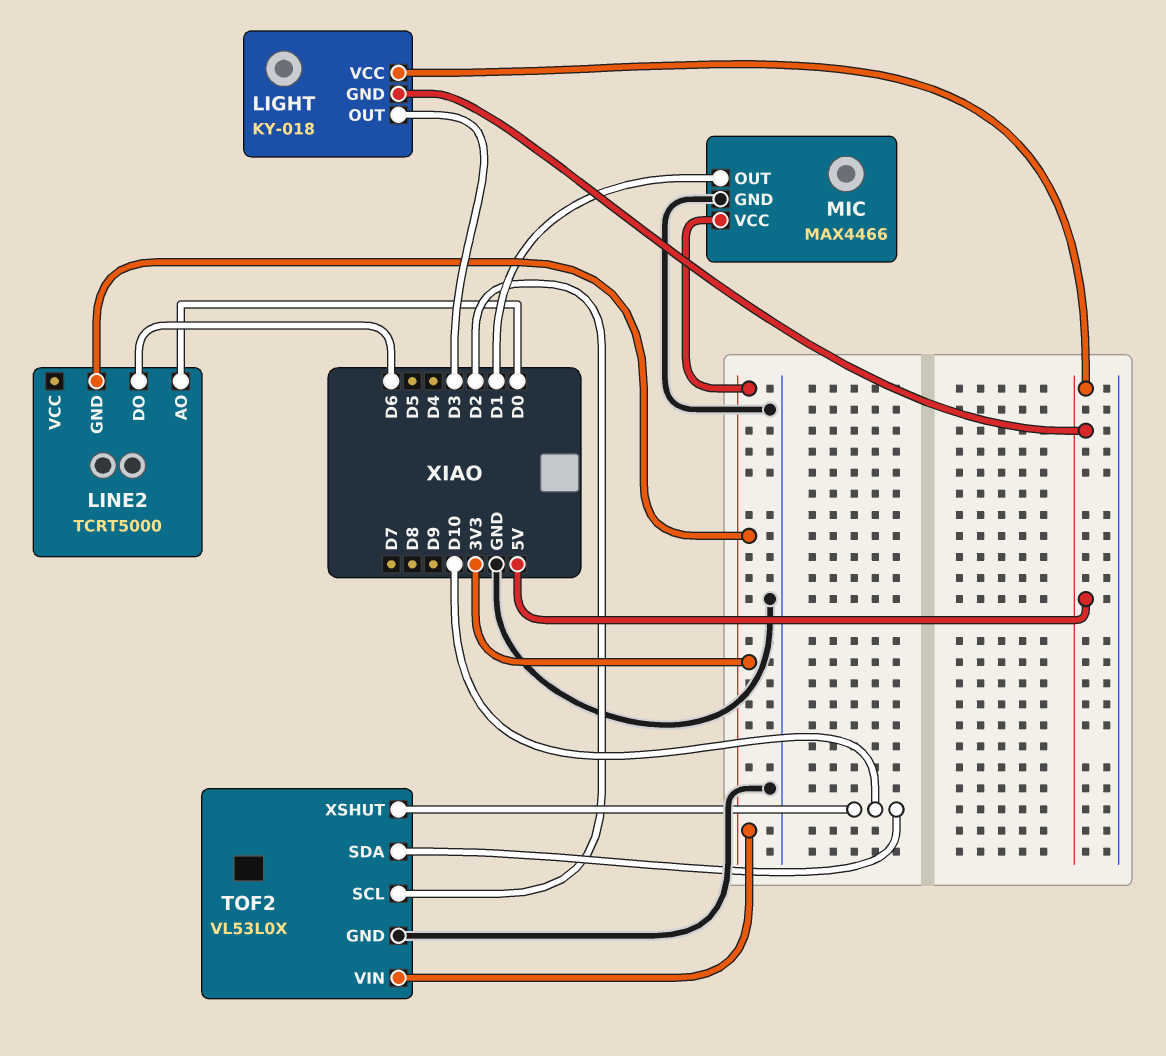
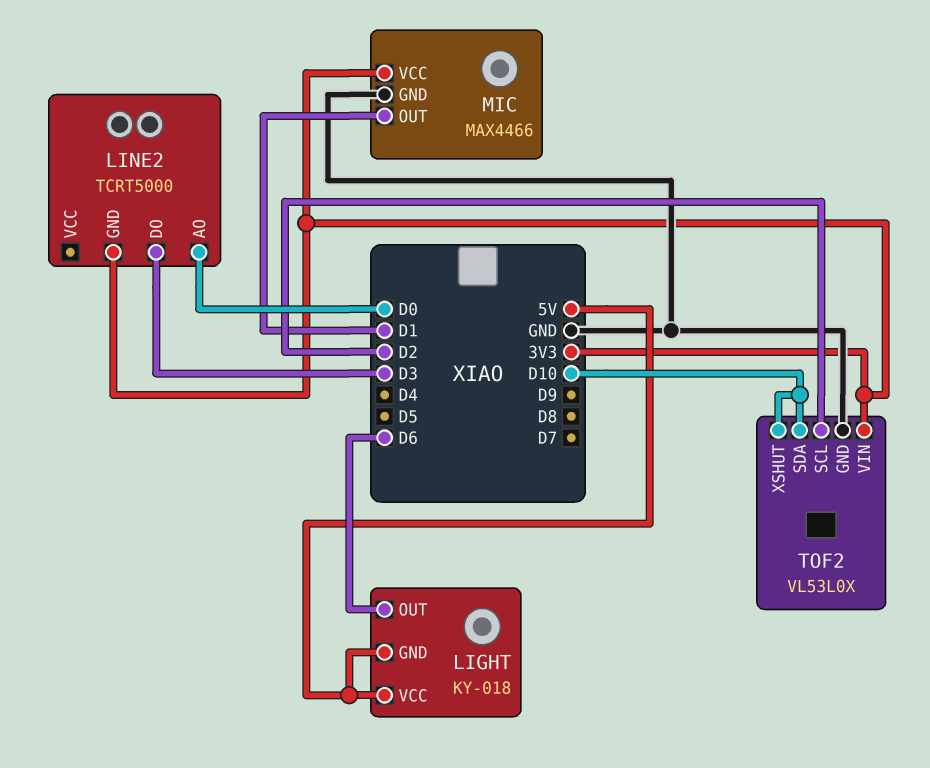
LIGHT pin OUT: D3 -> D6
LINE2 pin DO: D6 -> D3

